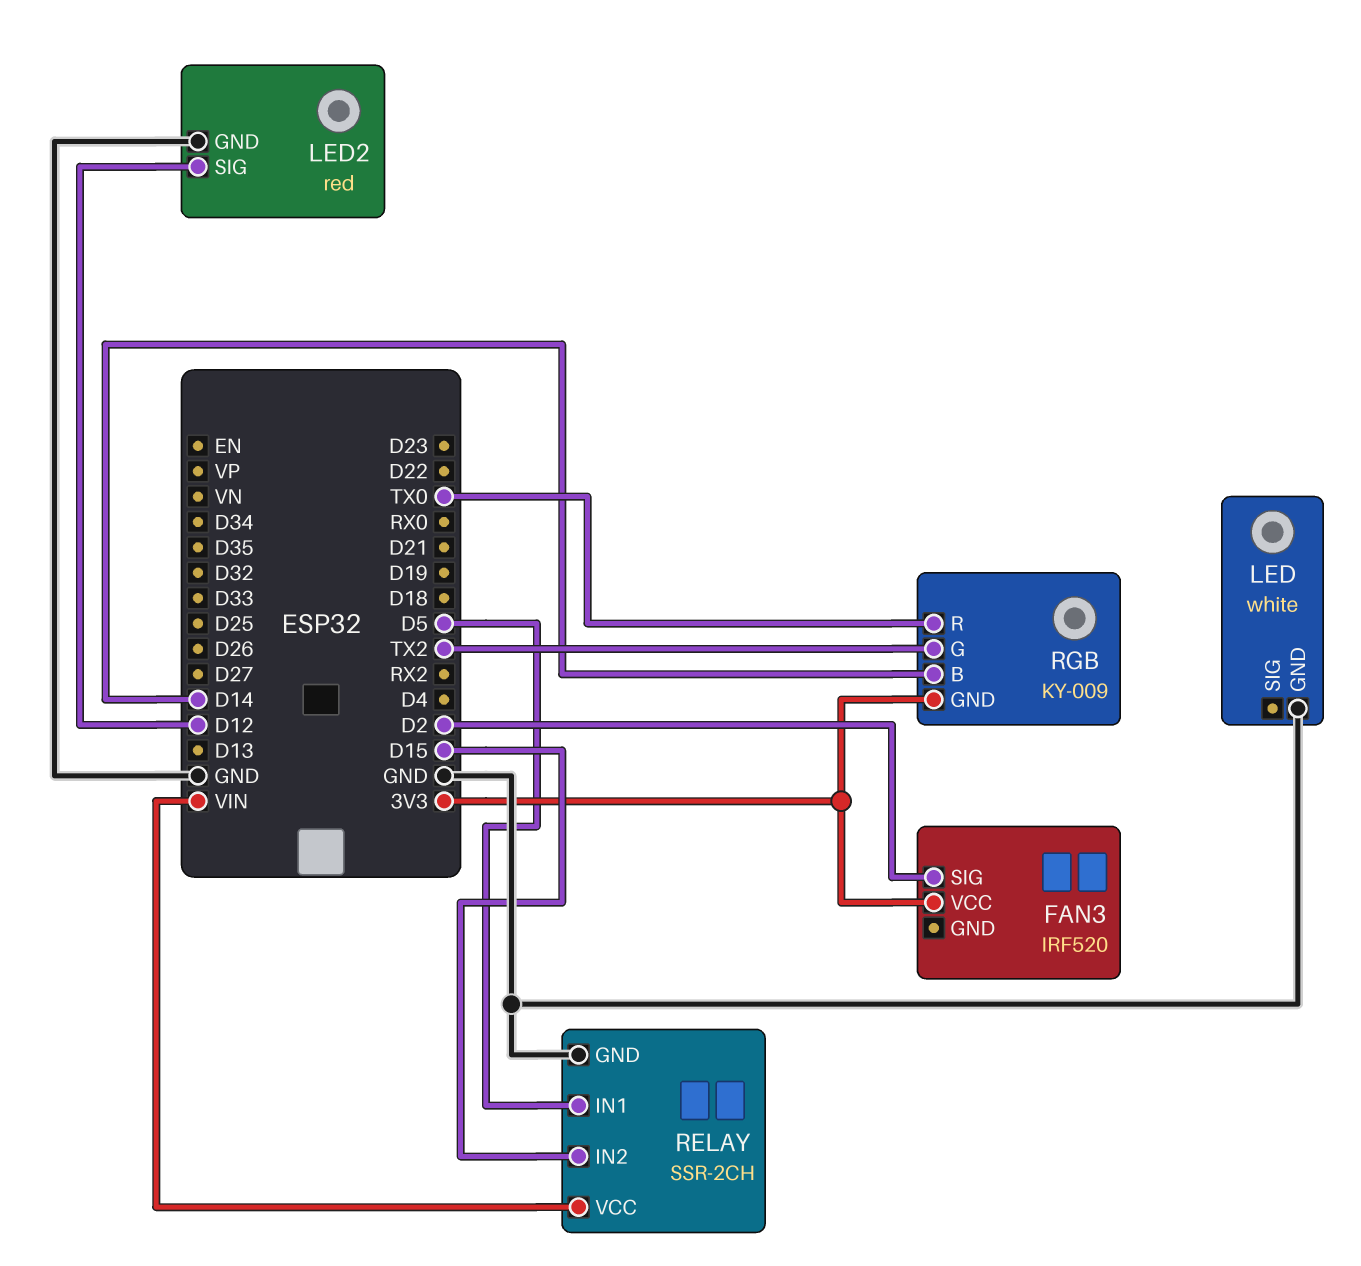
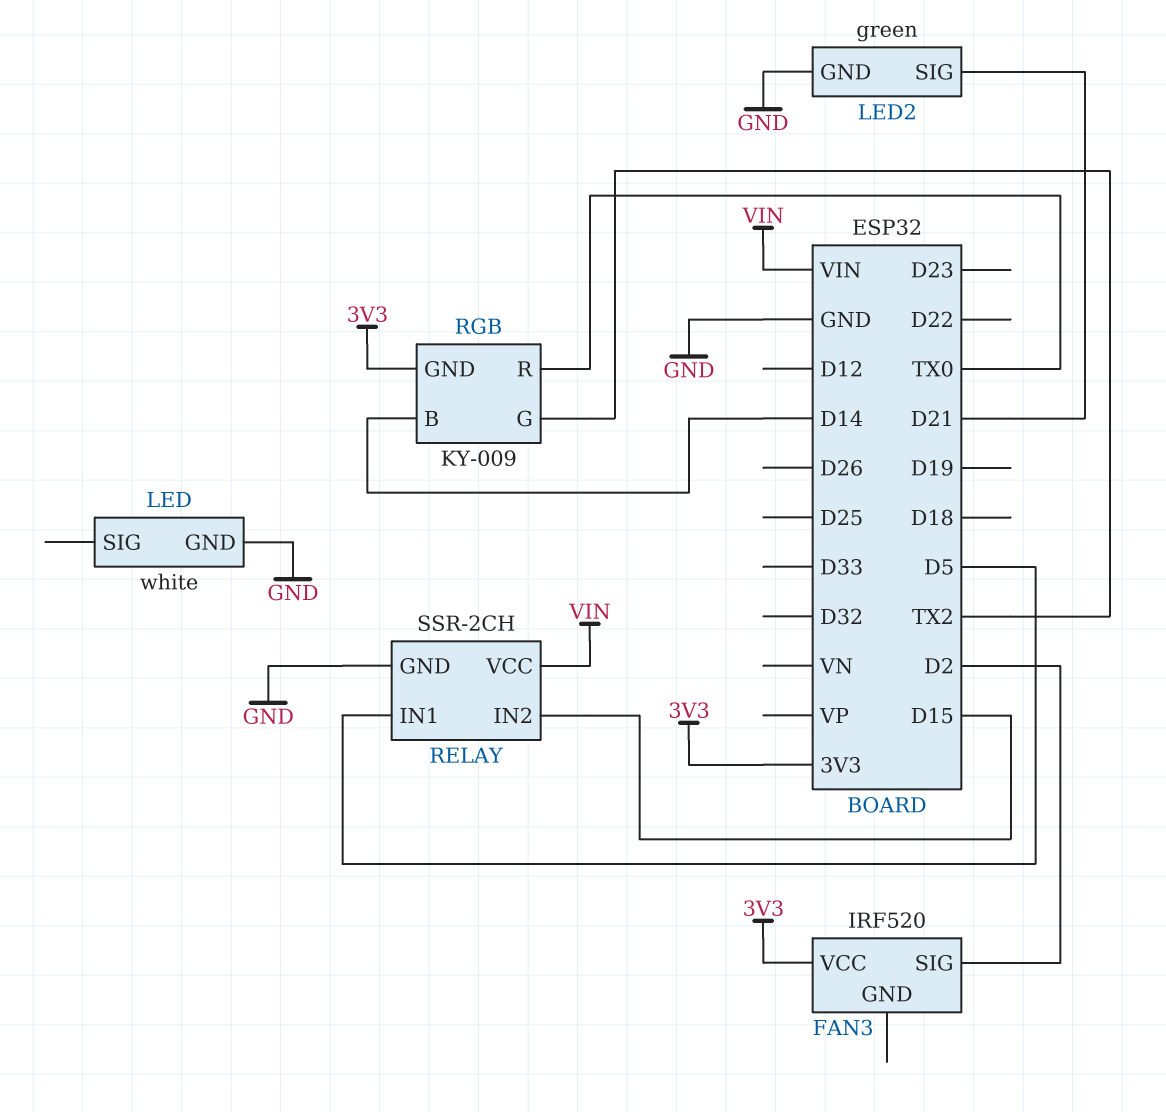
LED2: red -> green
LED2 pin SIG: D12 -> D21

